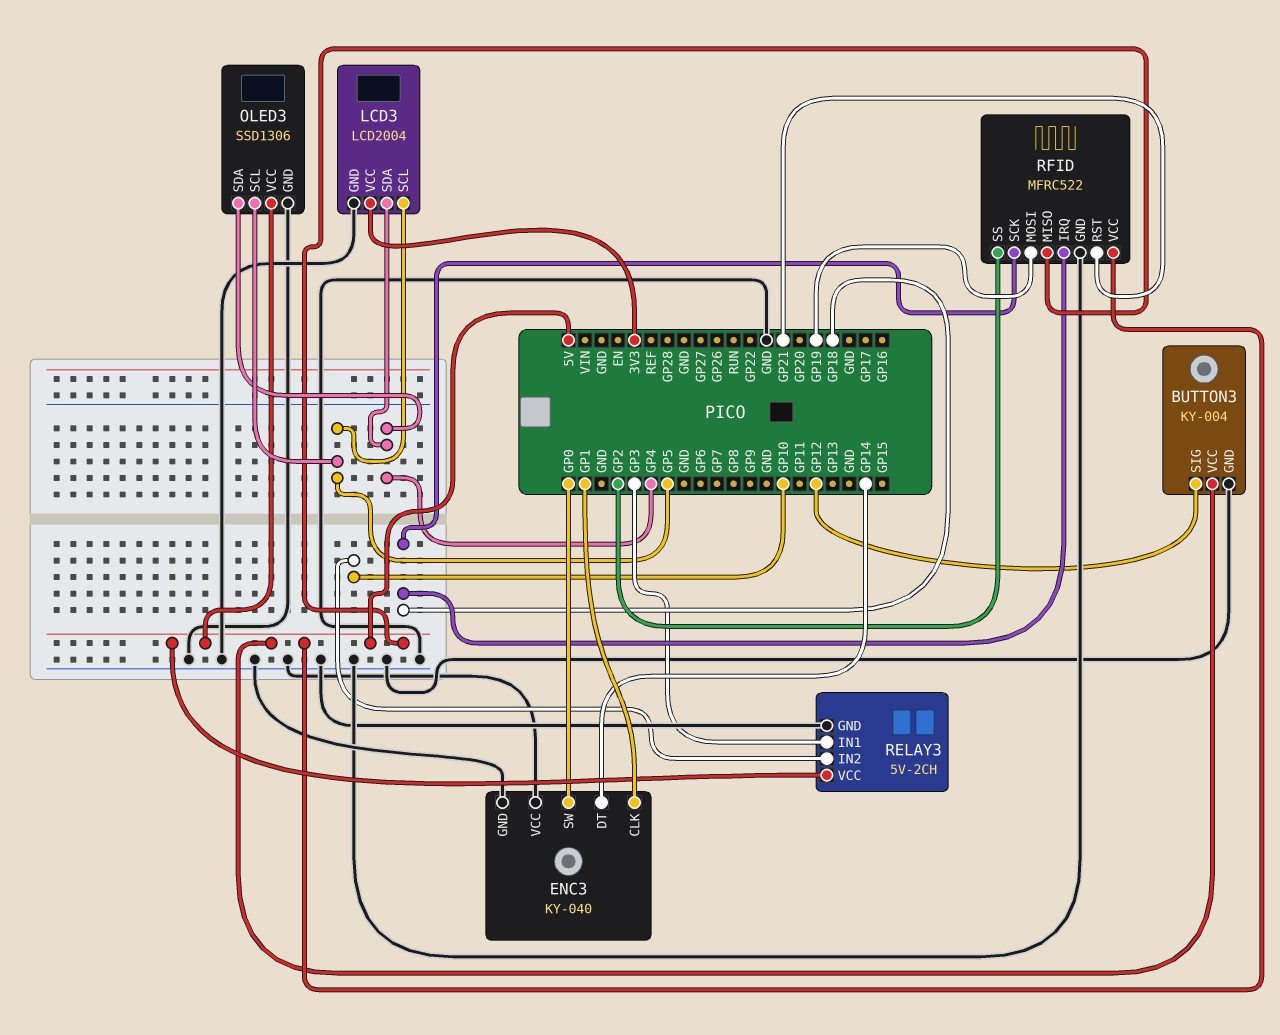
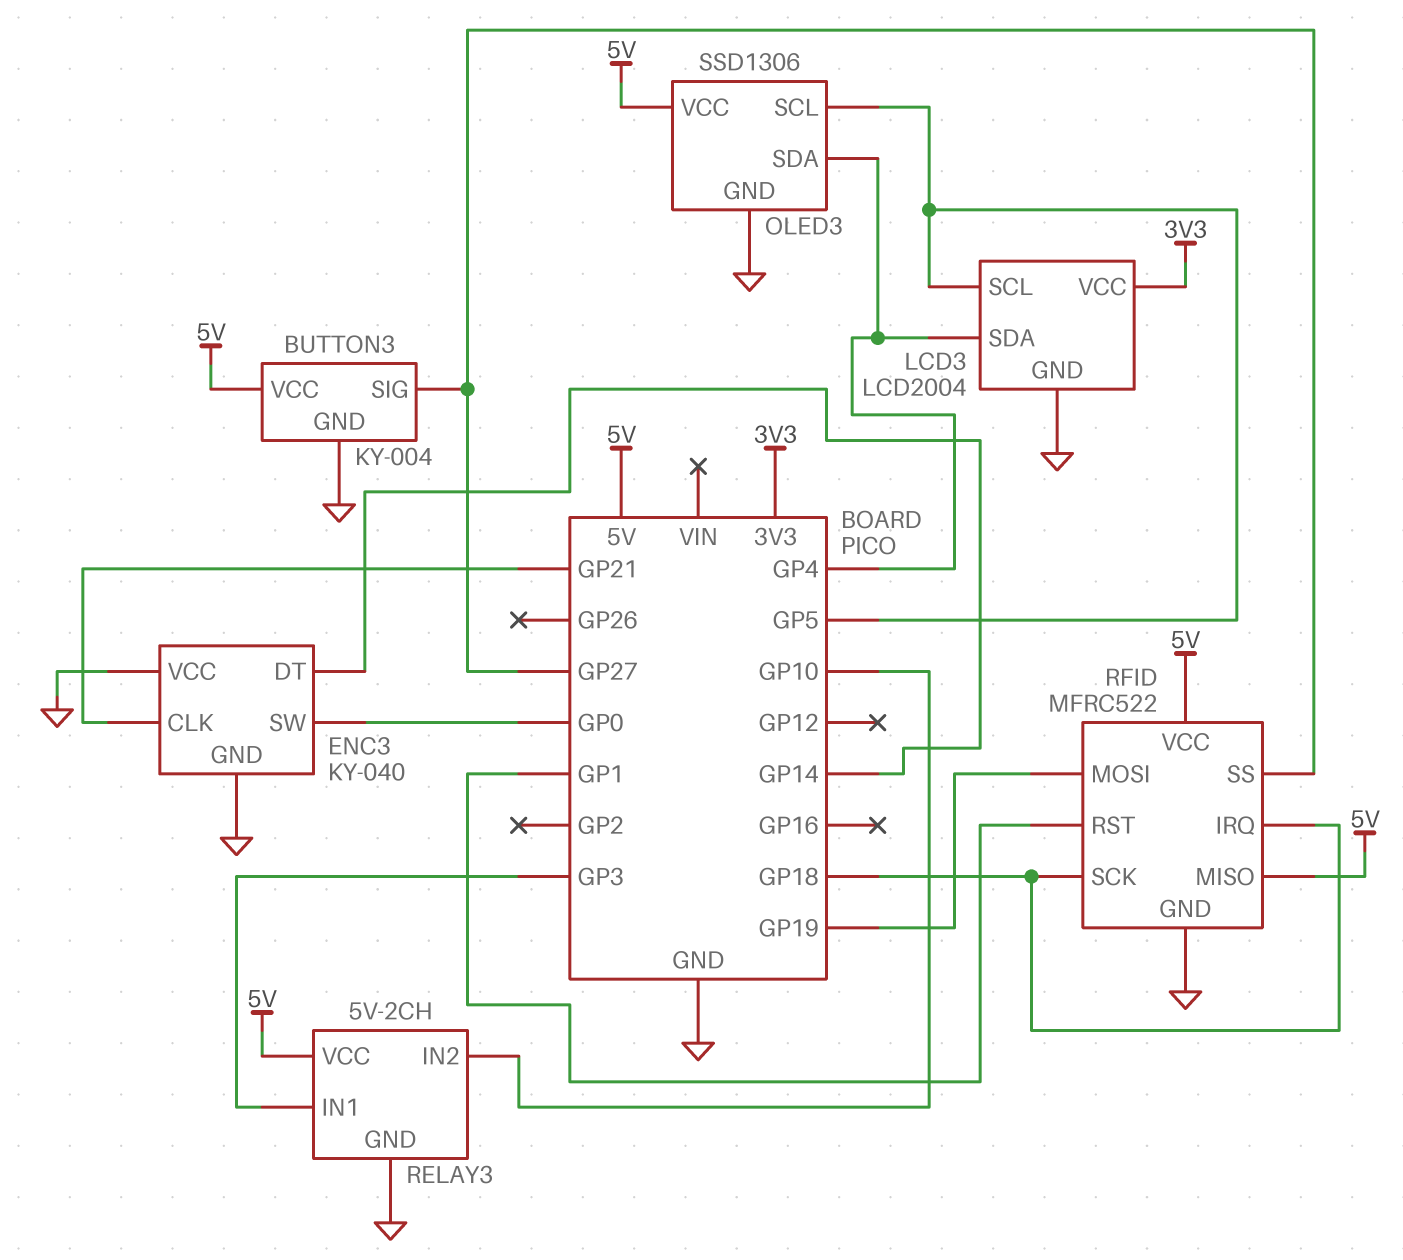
BUTTON3 pin SIG: GP12 -> GP27
ENC3 pin CLK: GP1 -> GP21
RFID pin RST: GP21 -> GP1
RFID pin SS: GP2 -> GP27

